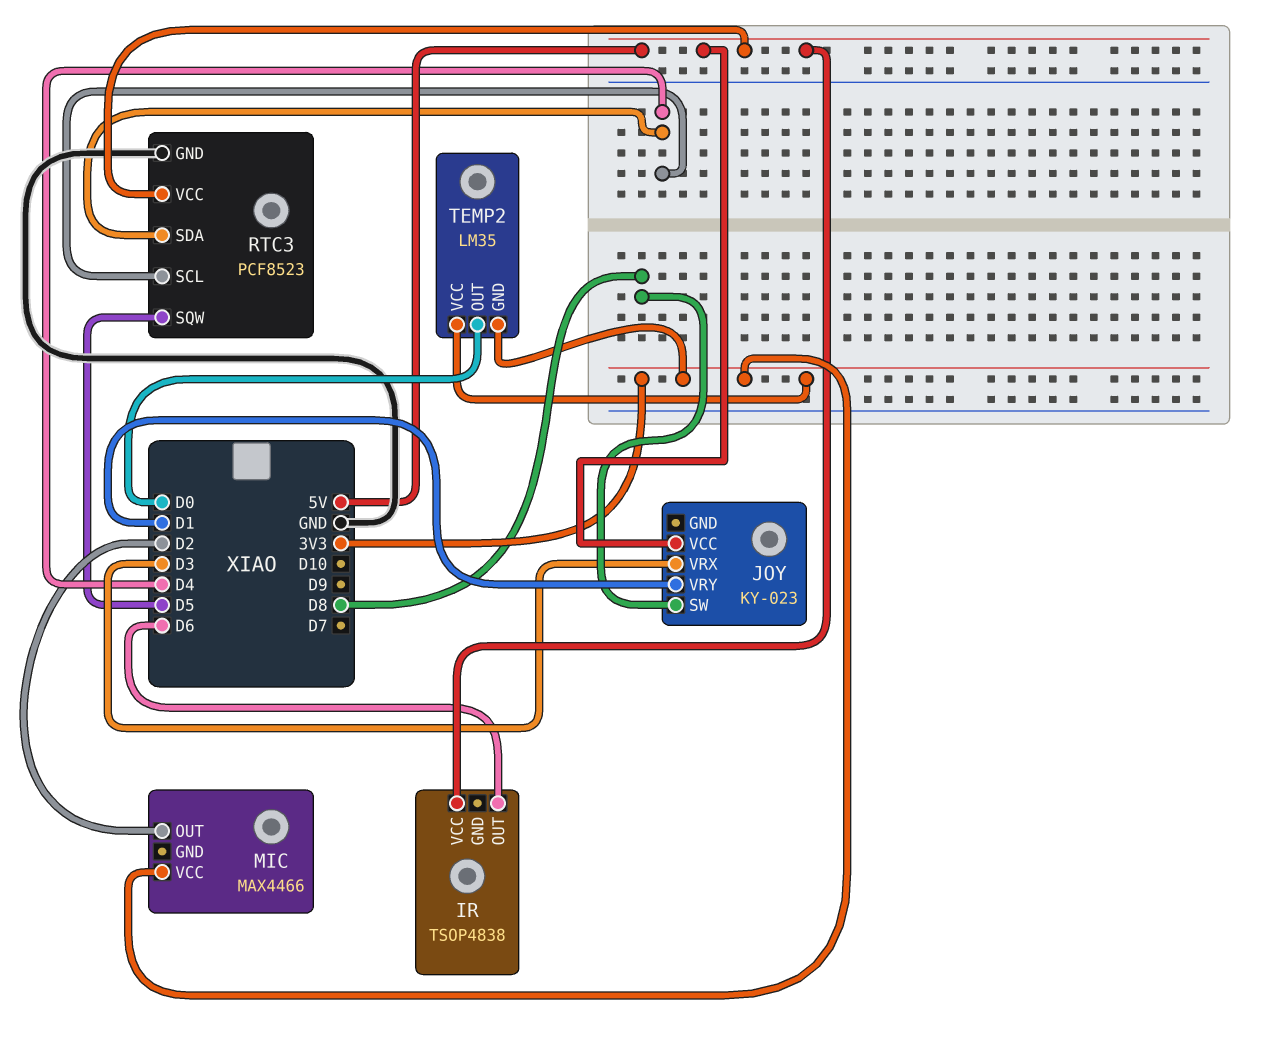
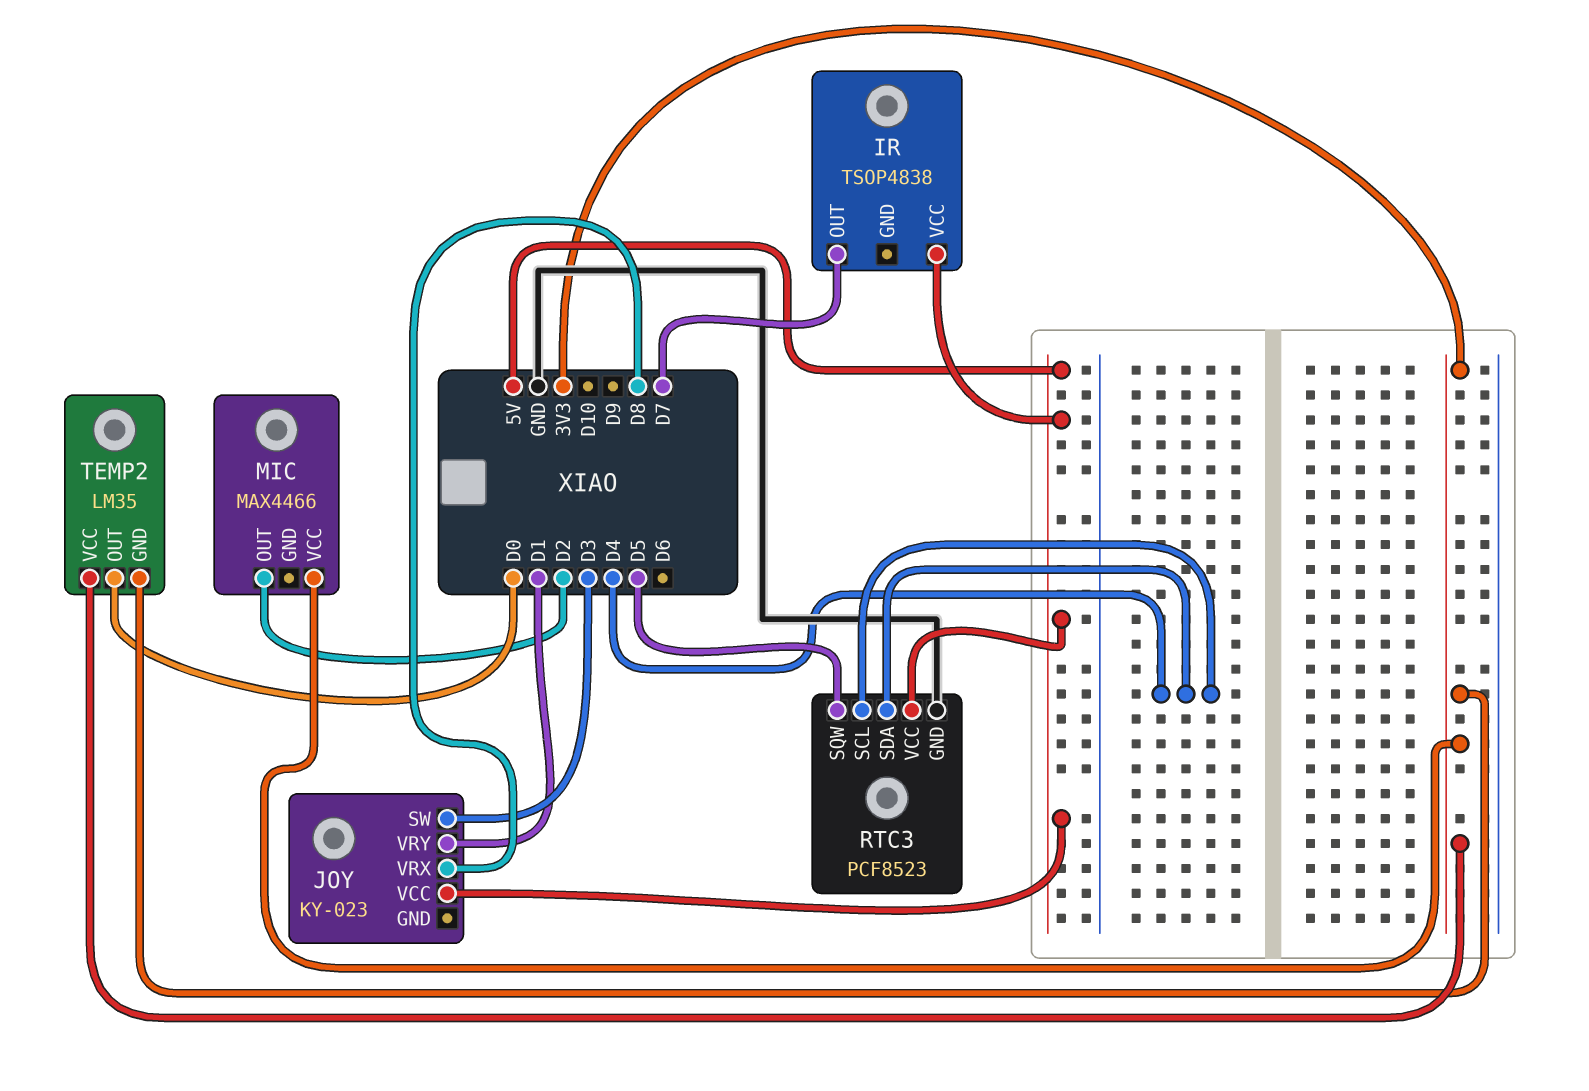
IR pin OUT: D6 -> D7
JOY pin SW: D8 -> D3
JOY pin VRX: D3 -> D8

